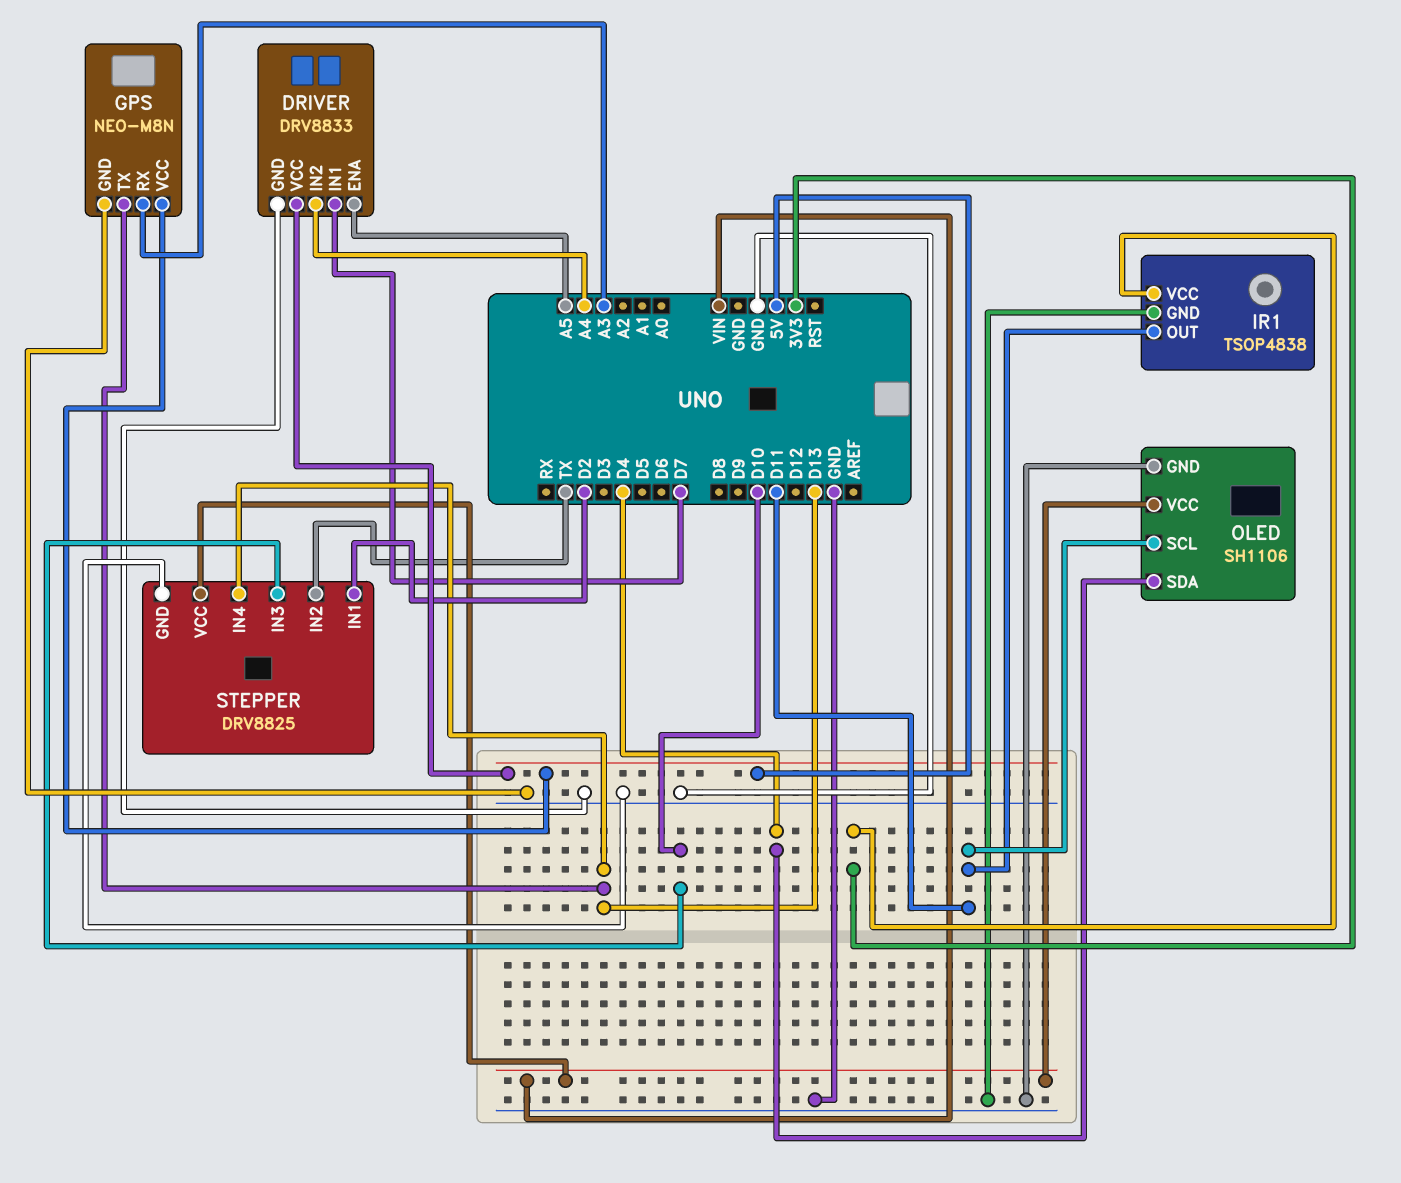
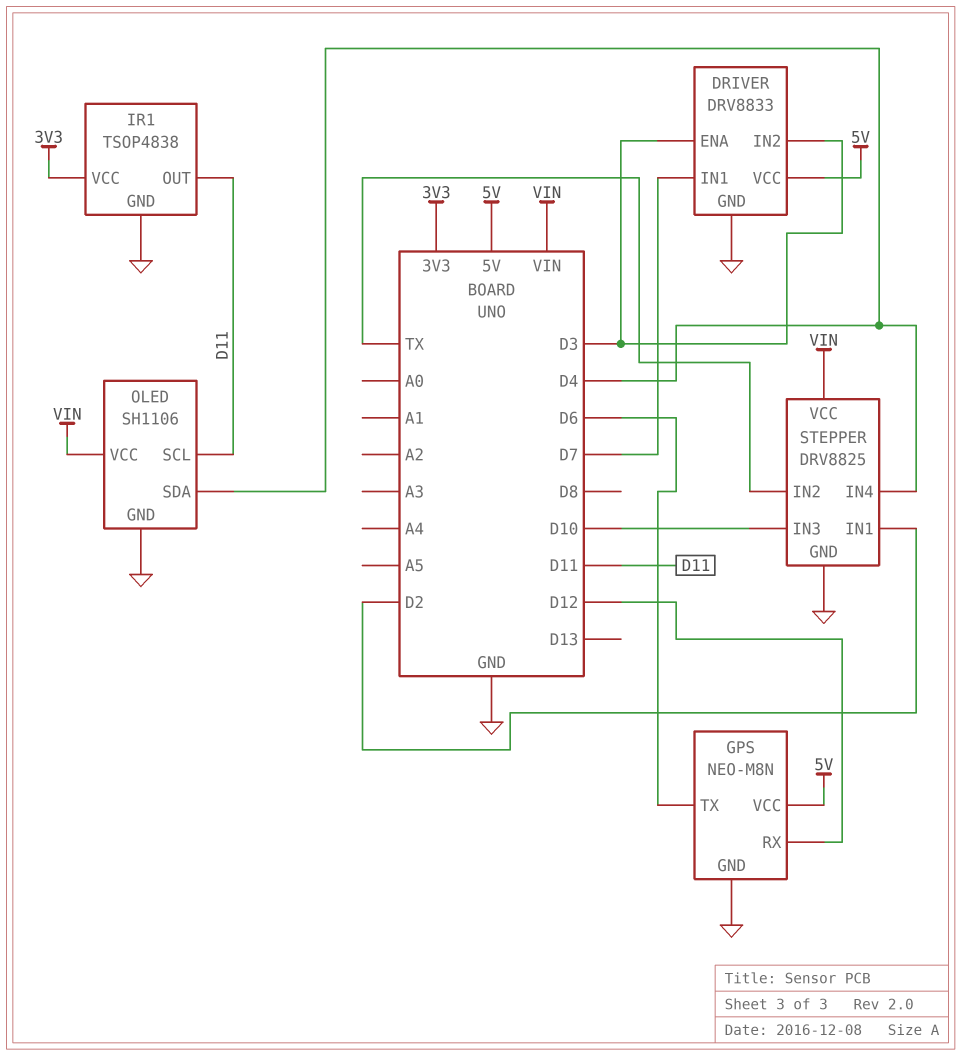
DRIVER pin ENA: A5 -> D3
DRIVER pin IN2: A4 -> D3
GPS pin RX: A3 -> D12
GPS pin TX: D13 -> D6
STEPPER pin IN4: D13 -> D4

